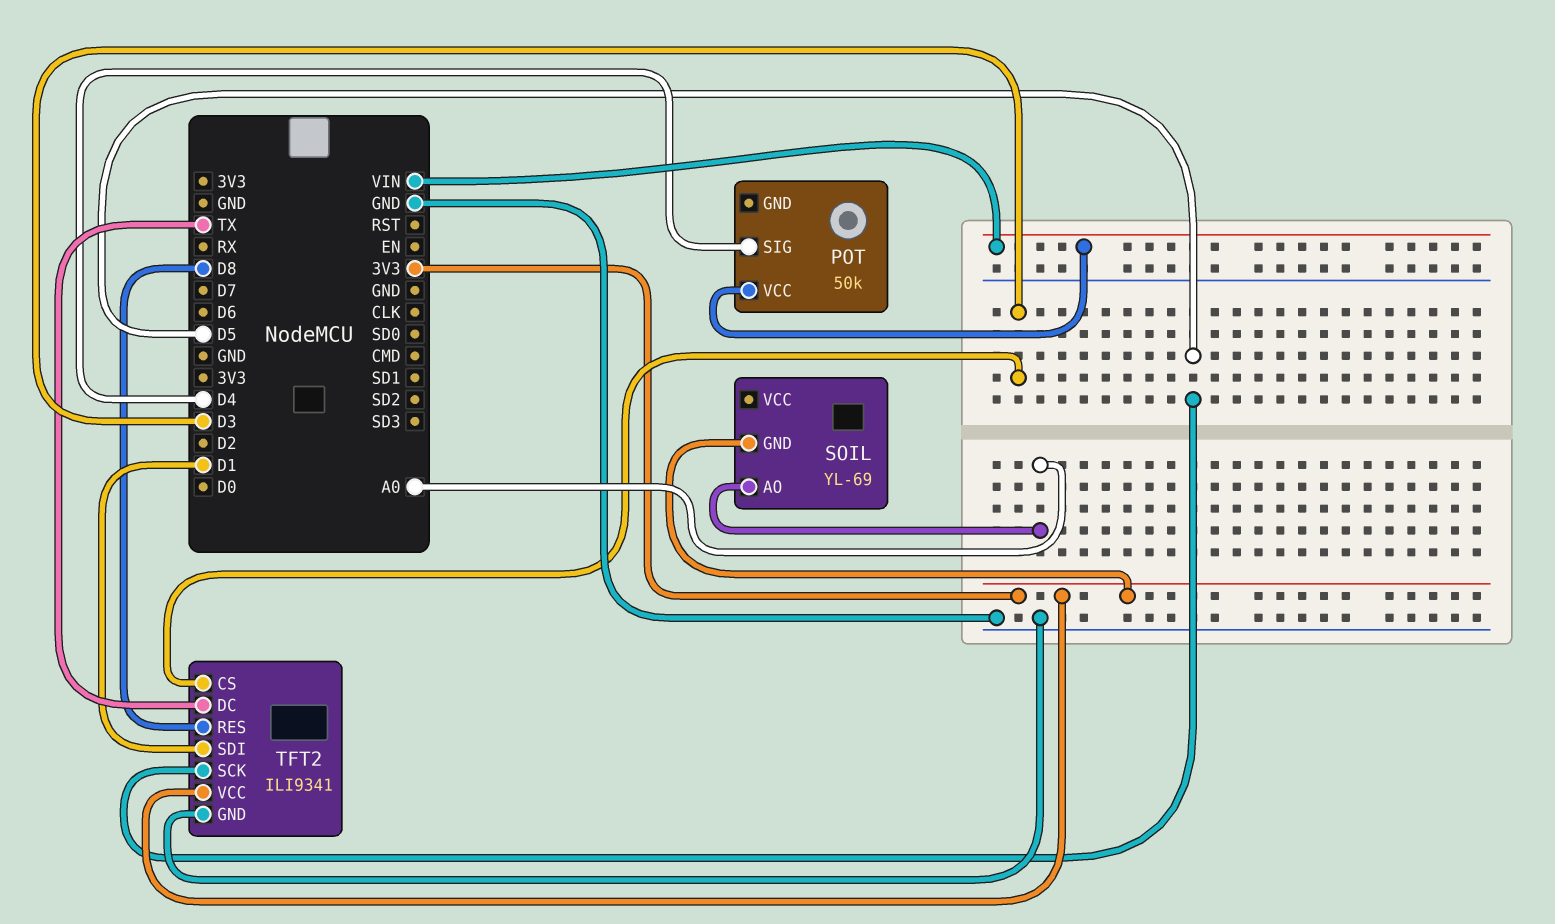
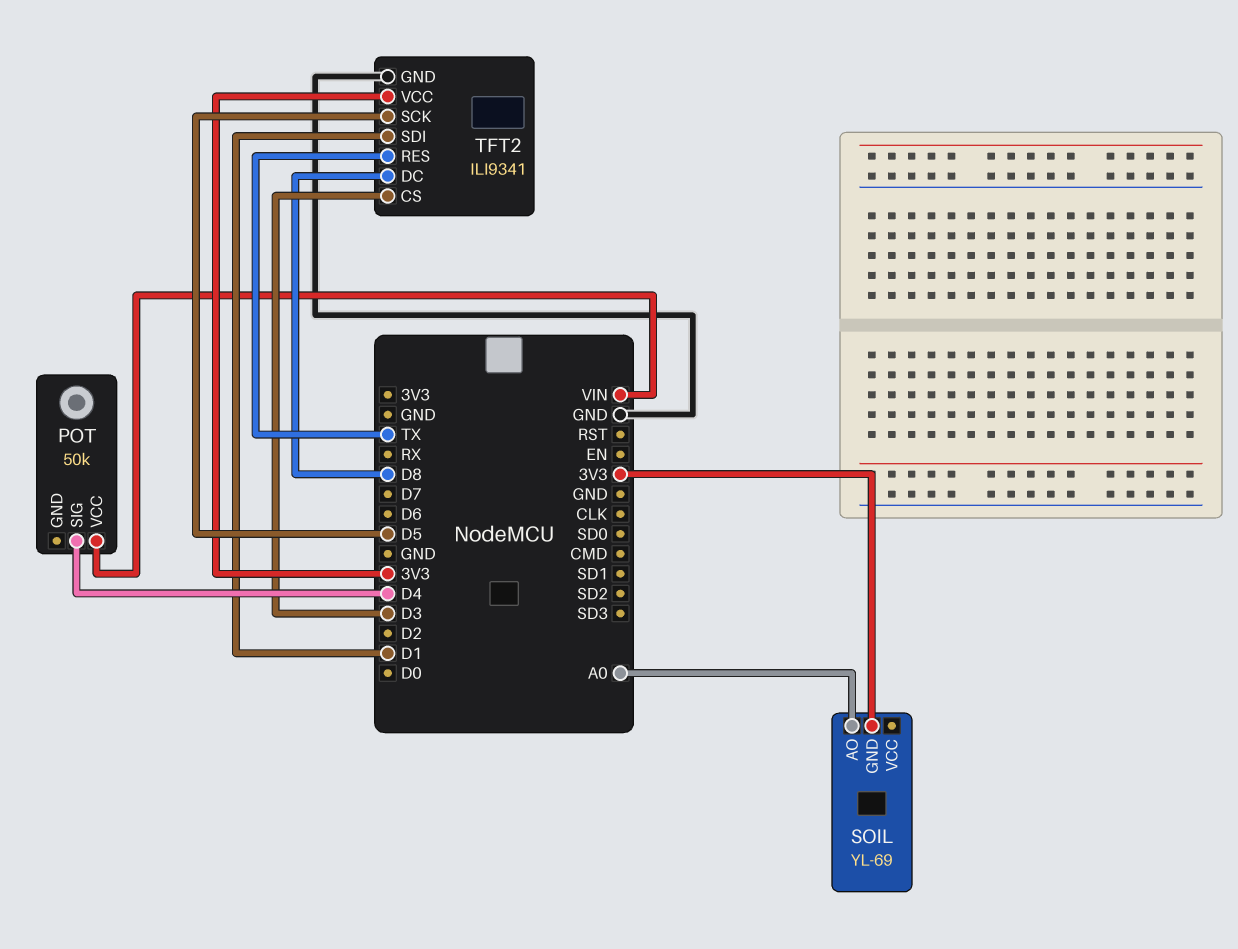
TFT2 pin DC: TX -> D8
TFT2 pin RES: D8 -> TX

